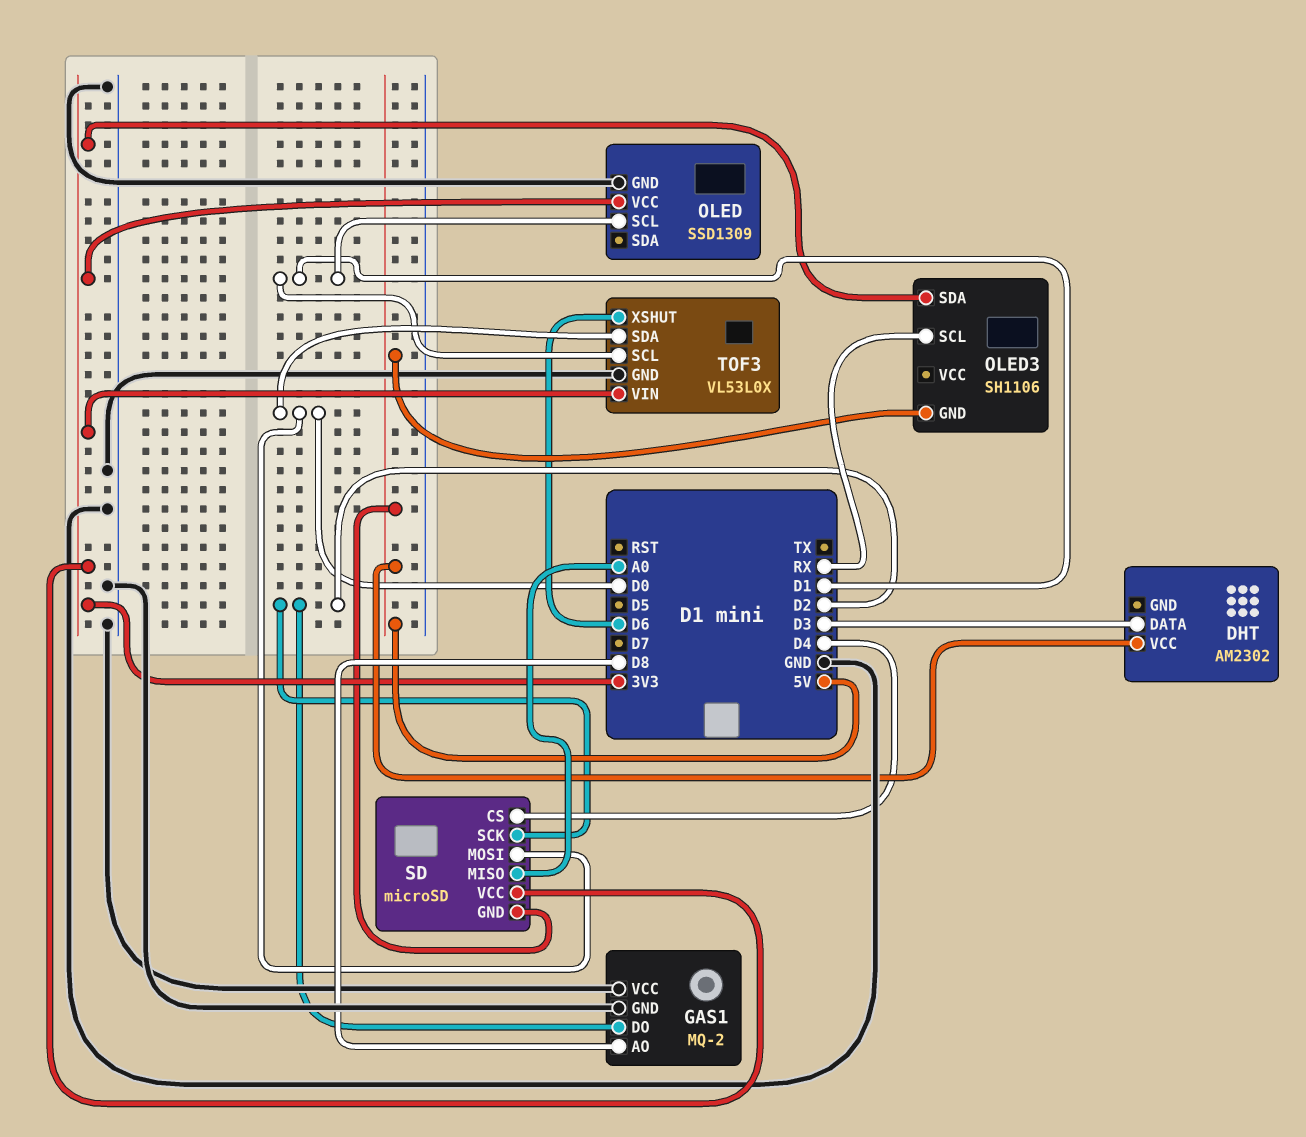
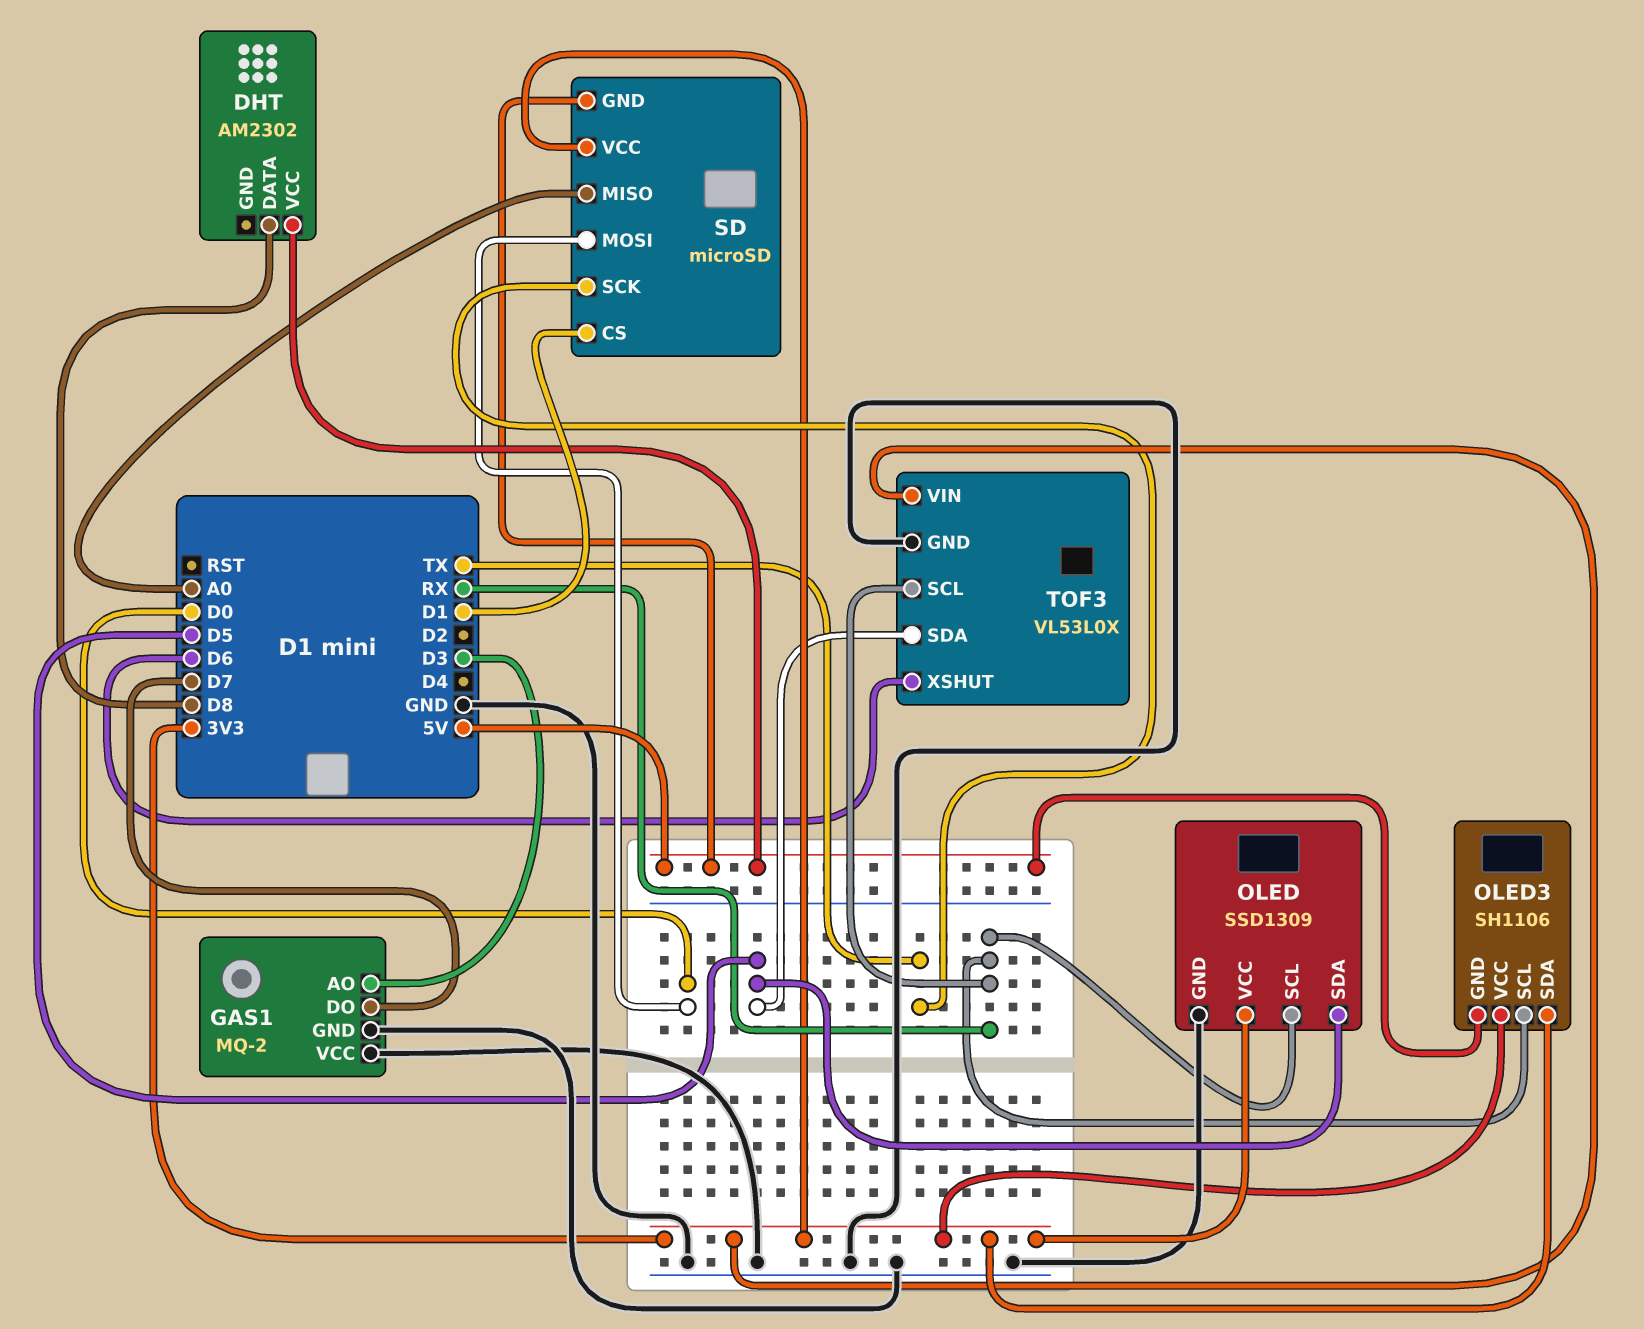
DHT pin DATA: D3 -> D8
GAS1 pin AO: D8 -> D3
GAS1 pin DO: D2 -> D7
OLED pin SCL: D1 -> RX
OLED pin SDA: none -> D5
OLED3 pin VCC: none -> 3V3
SD pin CS: D4 -> D1
SD pin SCK: D2 -> TX
TOF3 pin SCL: D1 -> RX
TOF3 pin SDA: D0 -> D5

